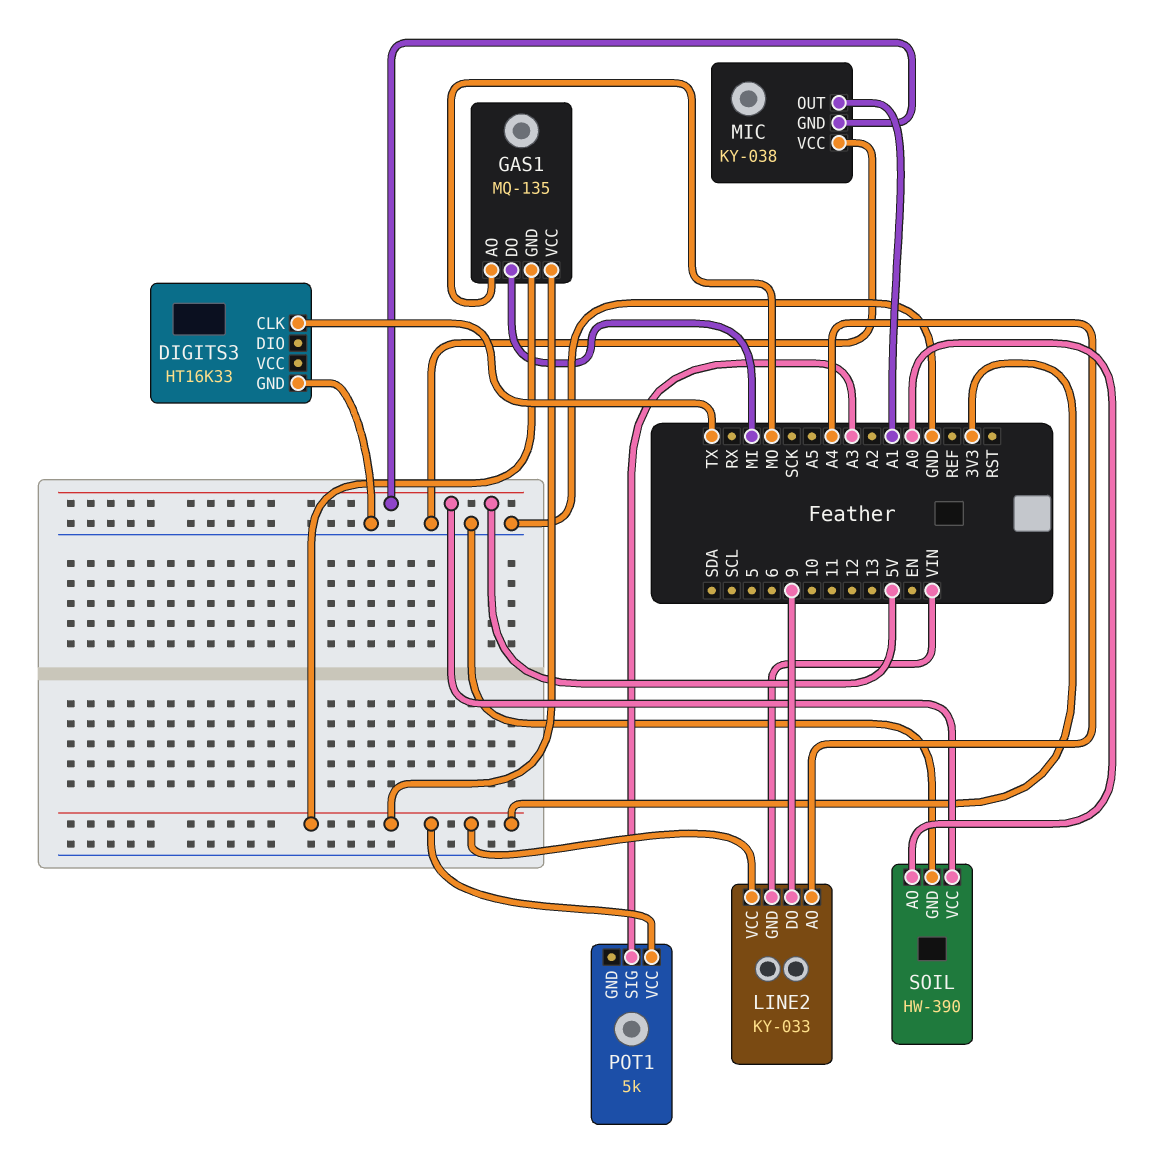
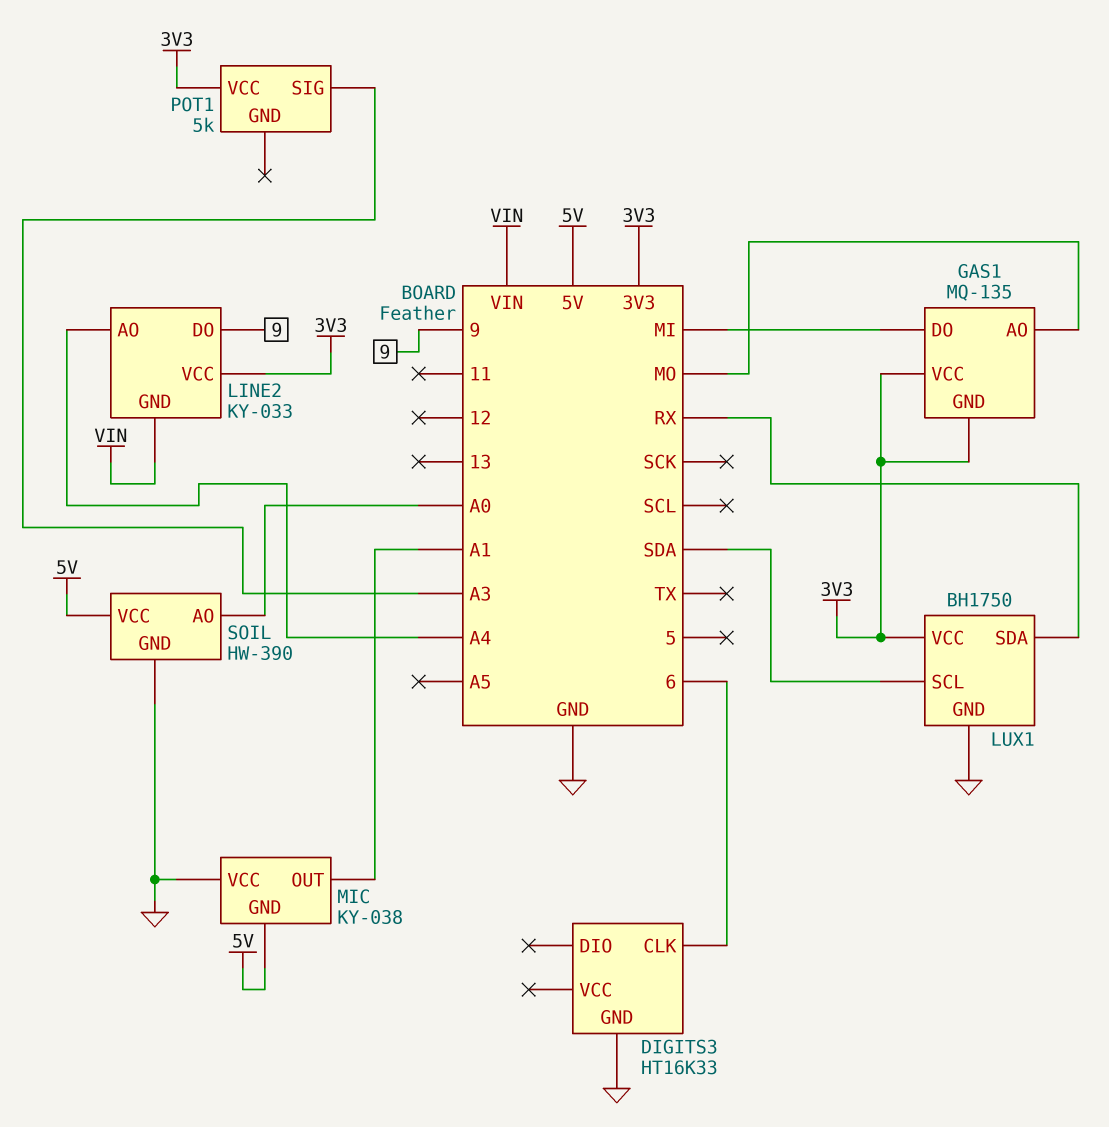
DIGITS3 pin CLK: TX -> 6
LUX1: none -> BH1750
LUX1 pin GND: none -> GND
LUX1 pin SCL: none -> SDA
LUX1 pin SDA: none -> RX
LUX1 pin VCC: none -> 3V3

